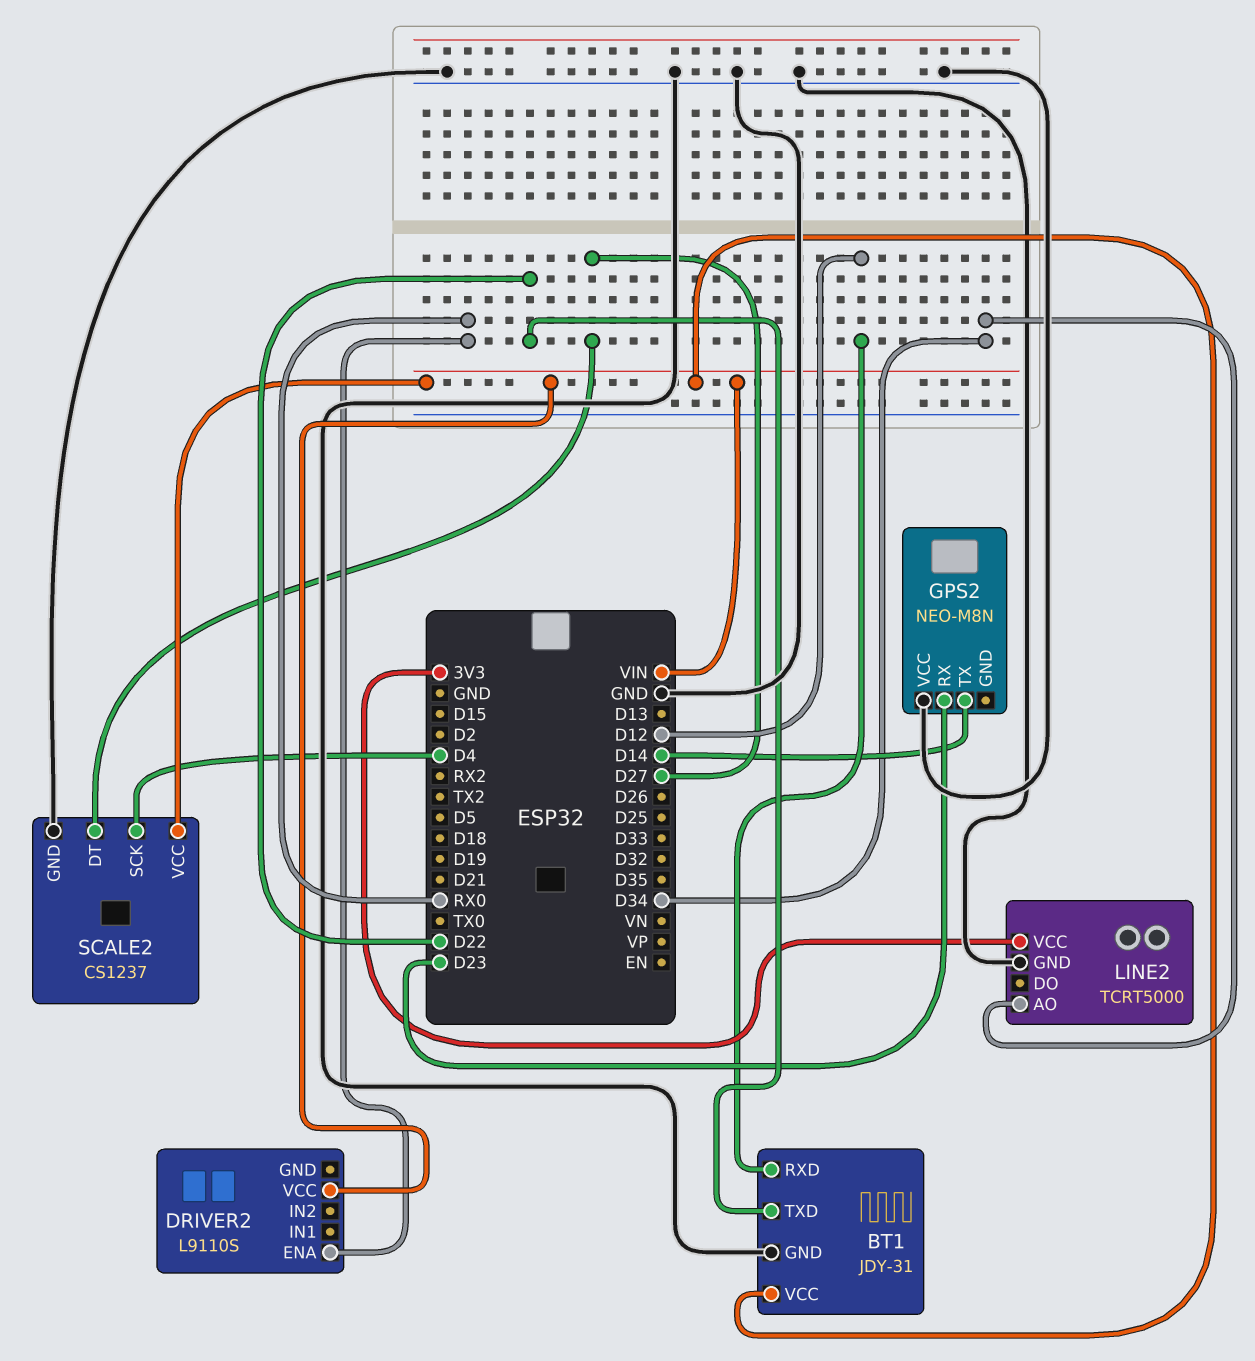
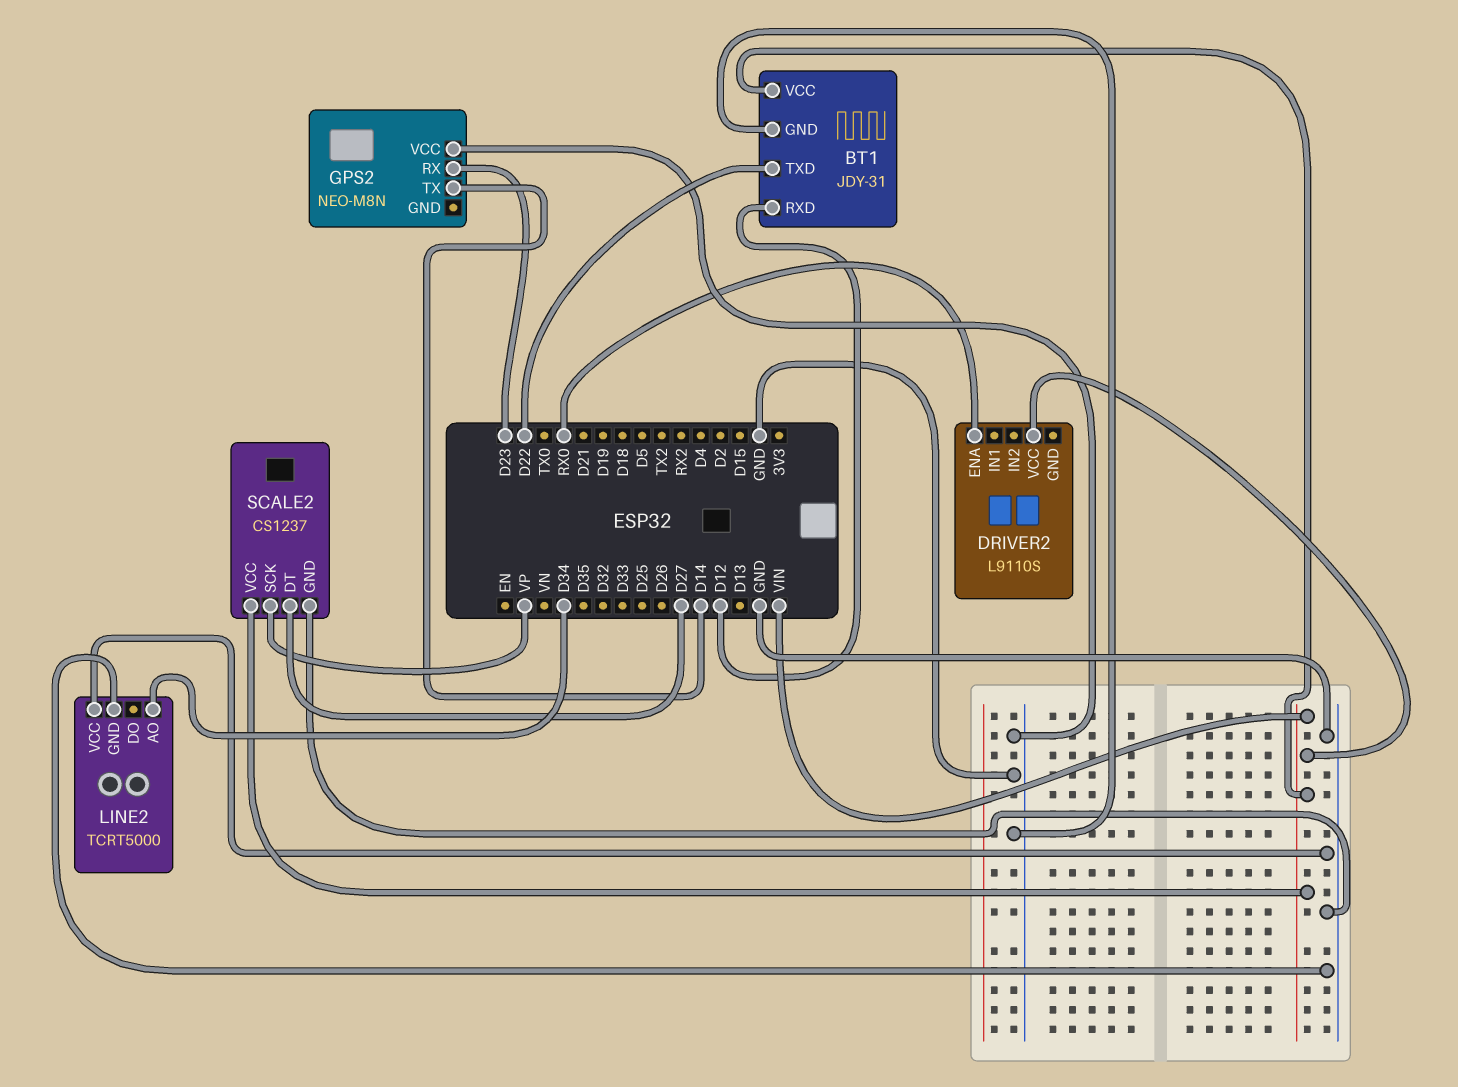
LINE2 pin VCC: 3V3 -> GND
SCALE2 pin SCK: D4 -> VP

